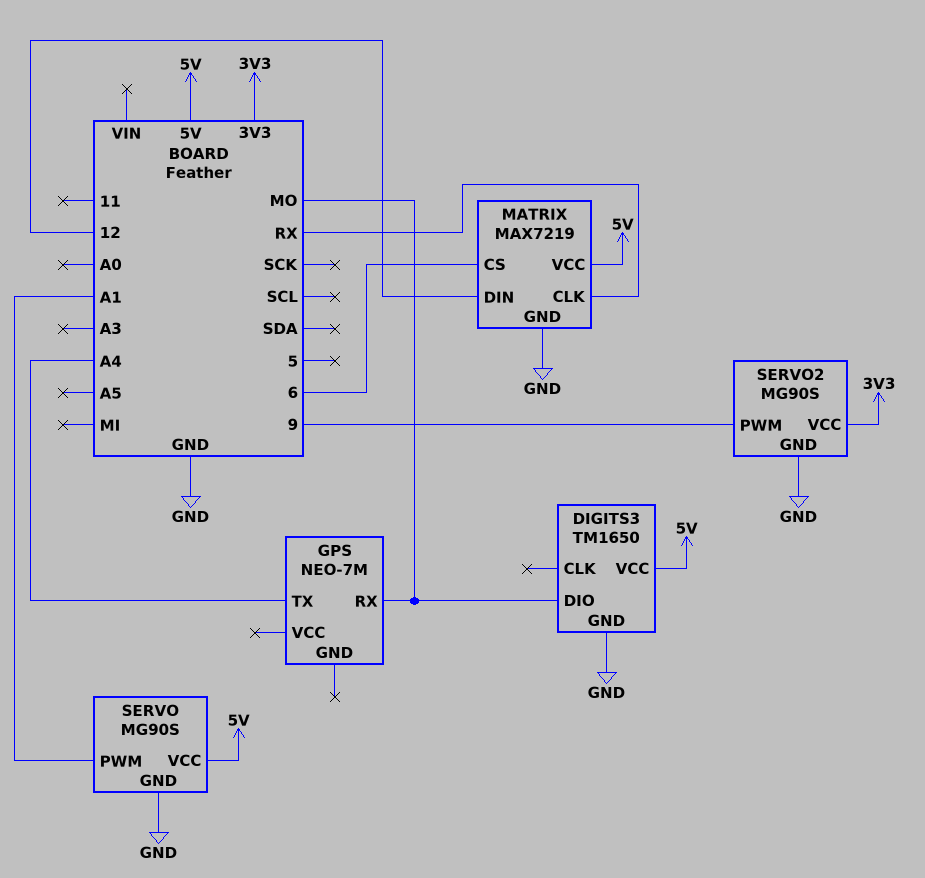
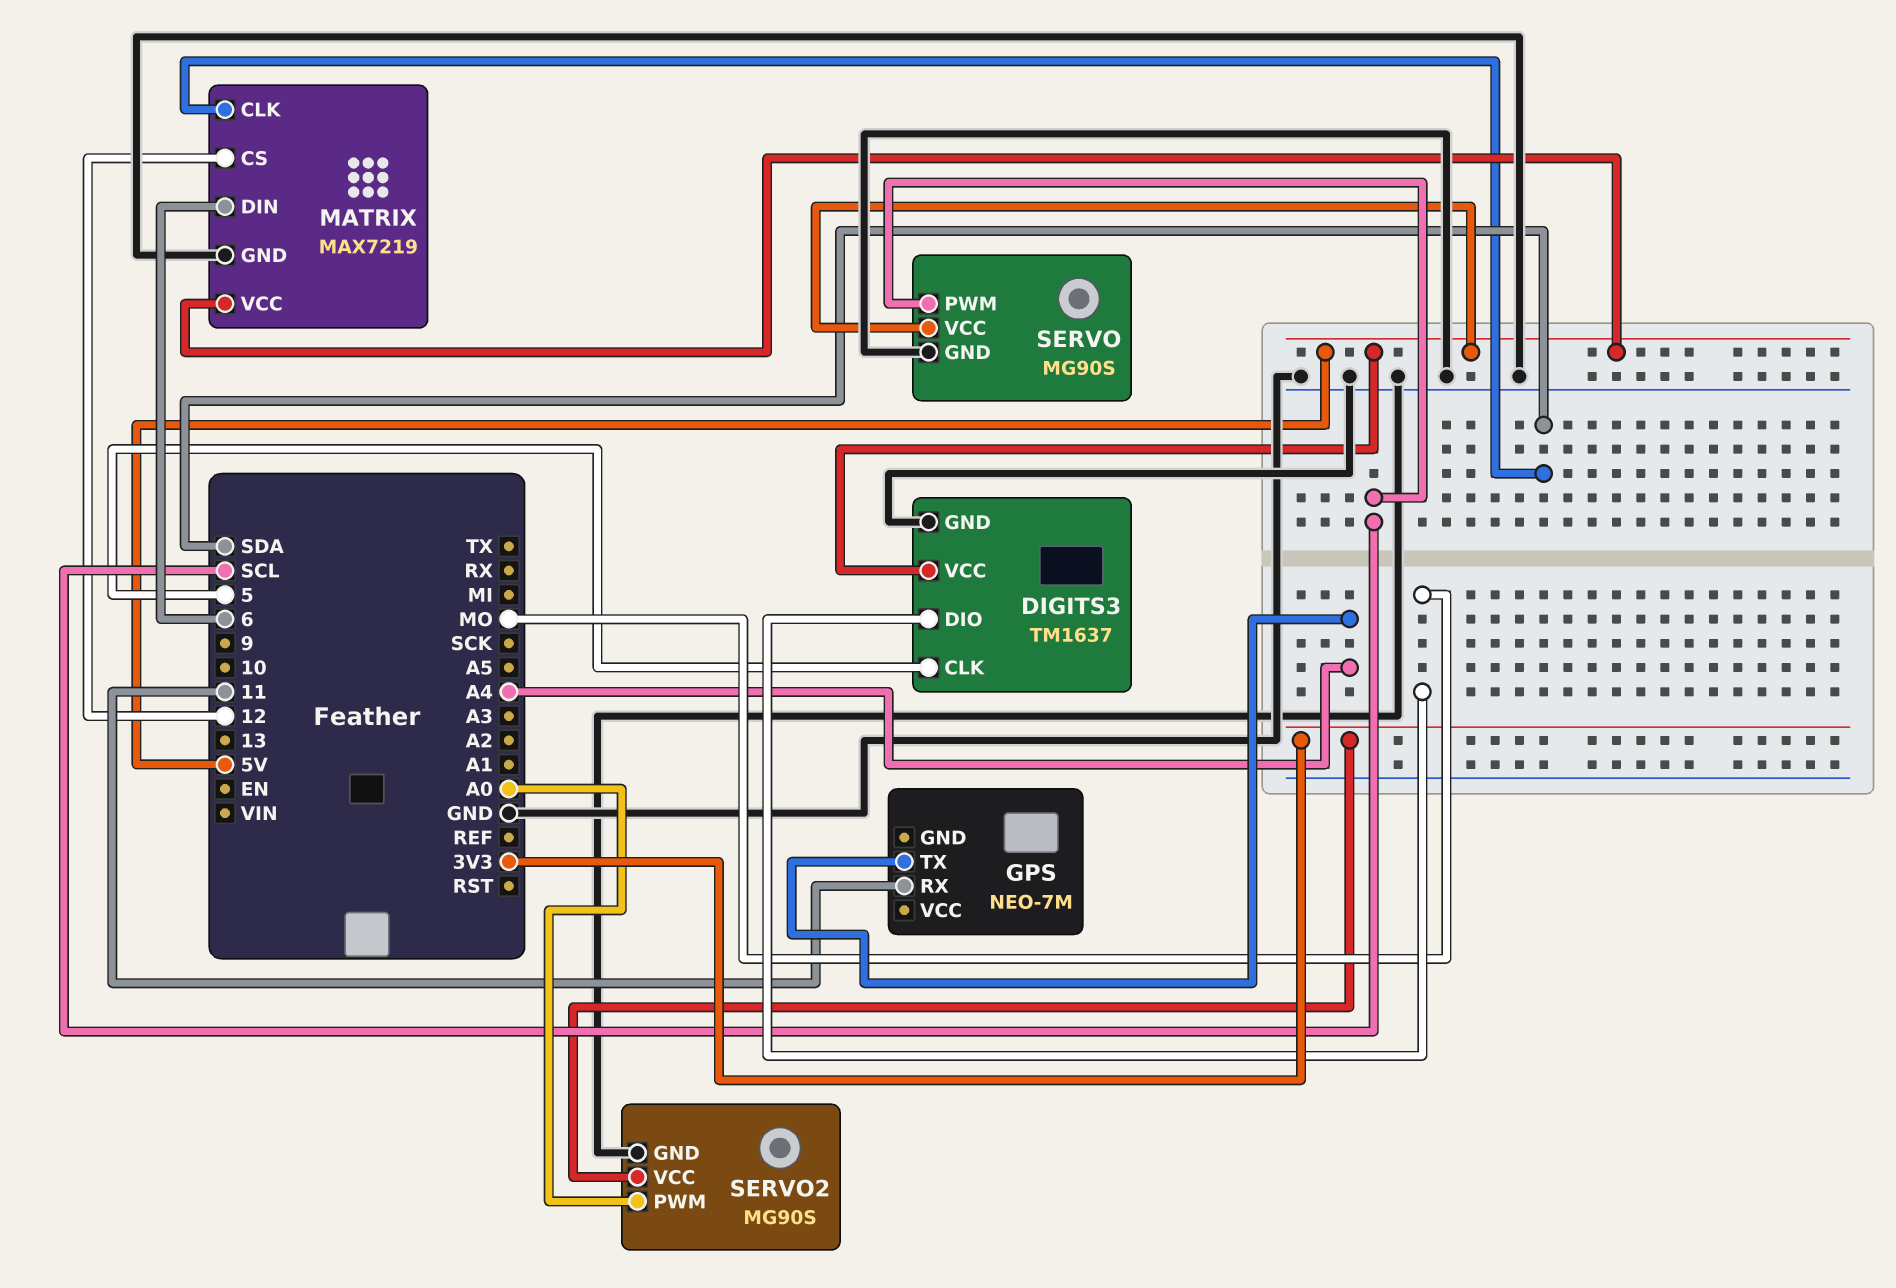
DIGITS3: TM1650 -> TM1637
DIGITS3 pin CLK: none -> 5
GPS pin RX: MO -> 11
MATRIX pin CLK: RX -> SDA
MATRIX pin CS: 6 -> 12
MATRIX pin DIN: 12 -> 6
SERVO pin PWM: A1 -> SCL
SERVO2 pin PWM: 9 -> A0

